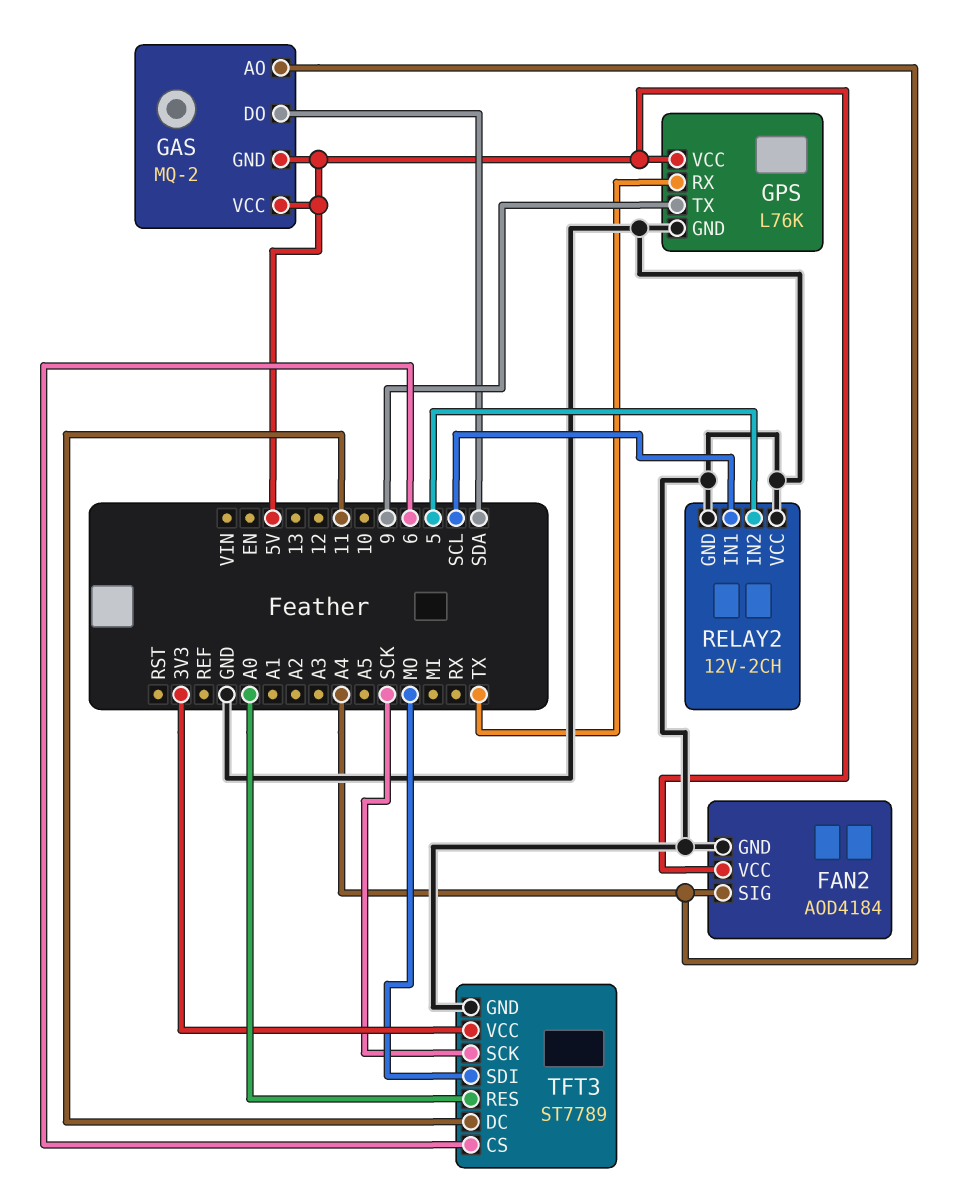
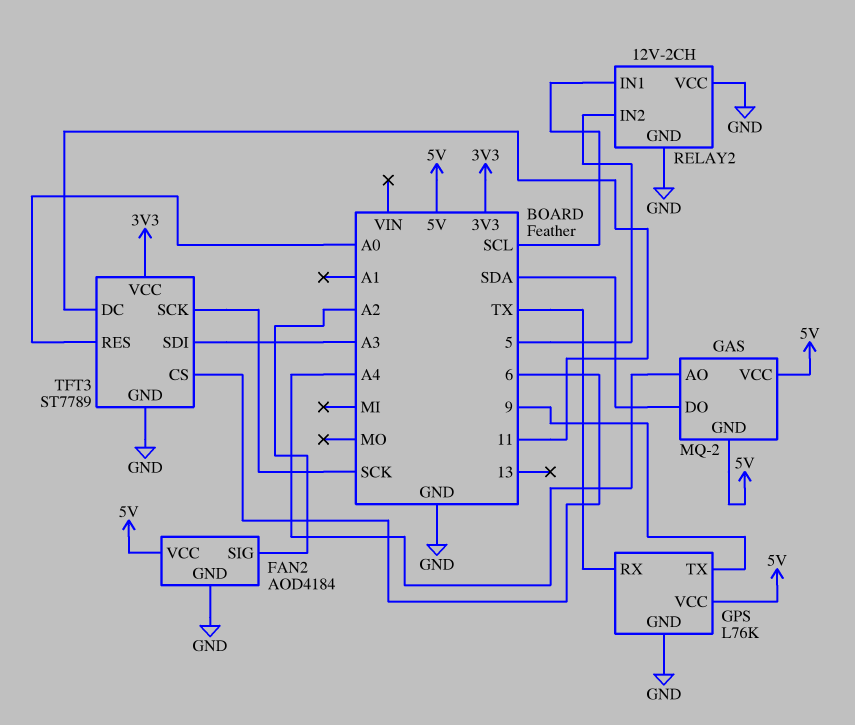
FAN2 pin SIG: A4 -> A2
TFT3 pin SDI: MO -> A3

